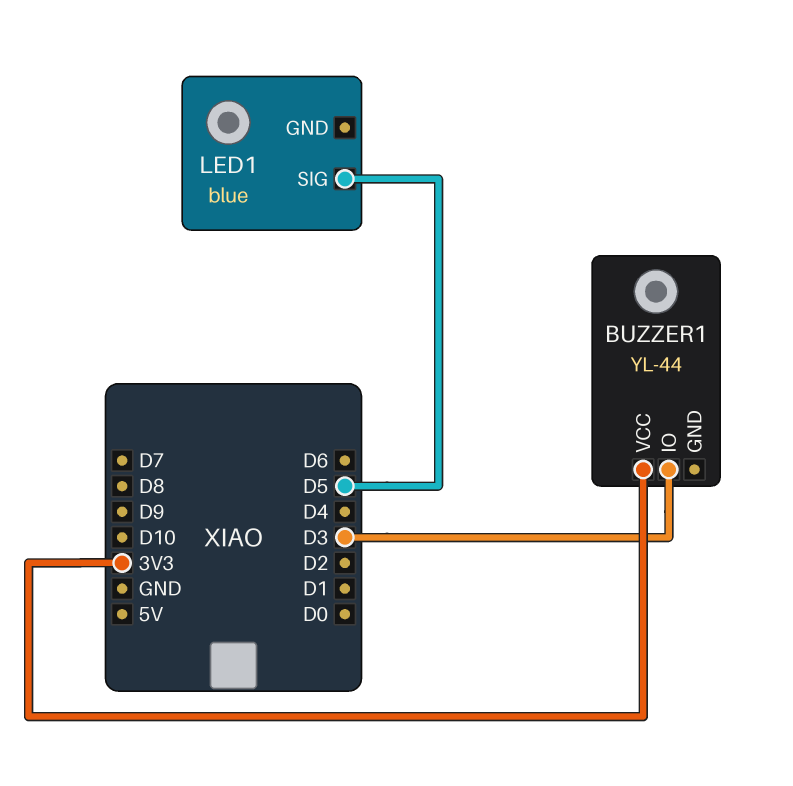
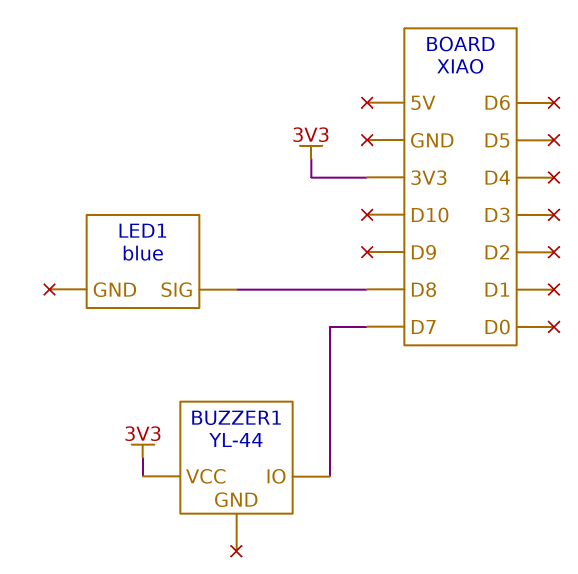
BUZZER1 pin IO: D3 -> D7
LED1 pin SIG: D5 -> D8

